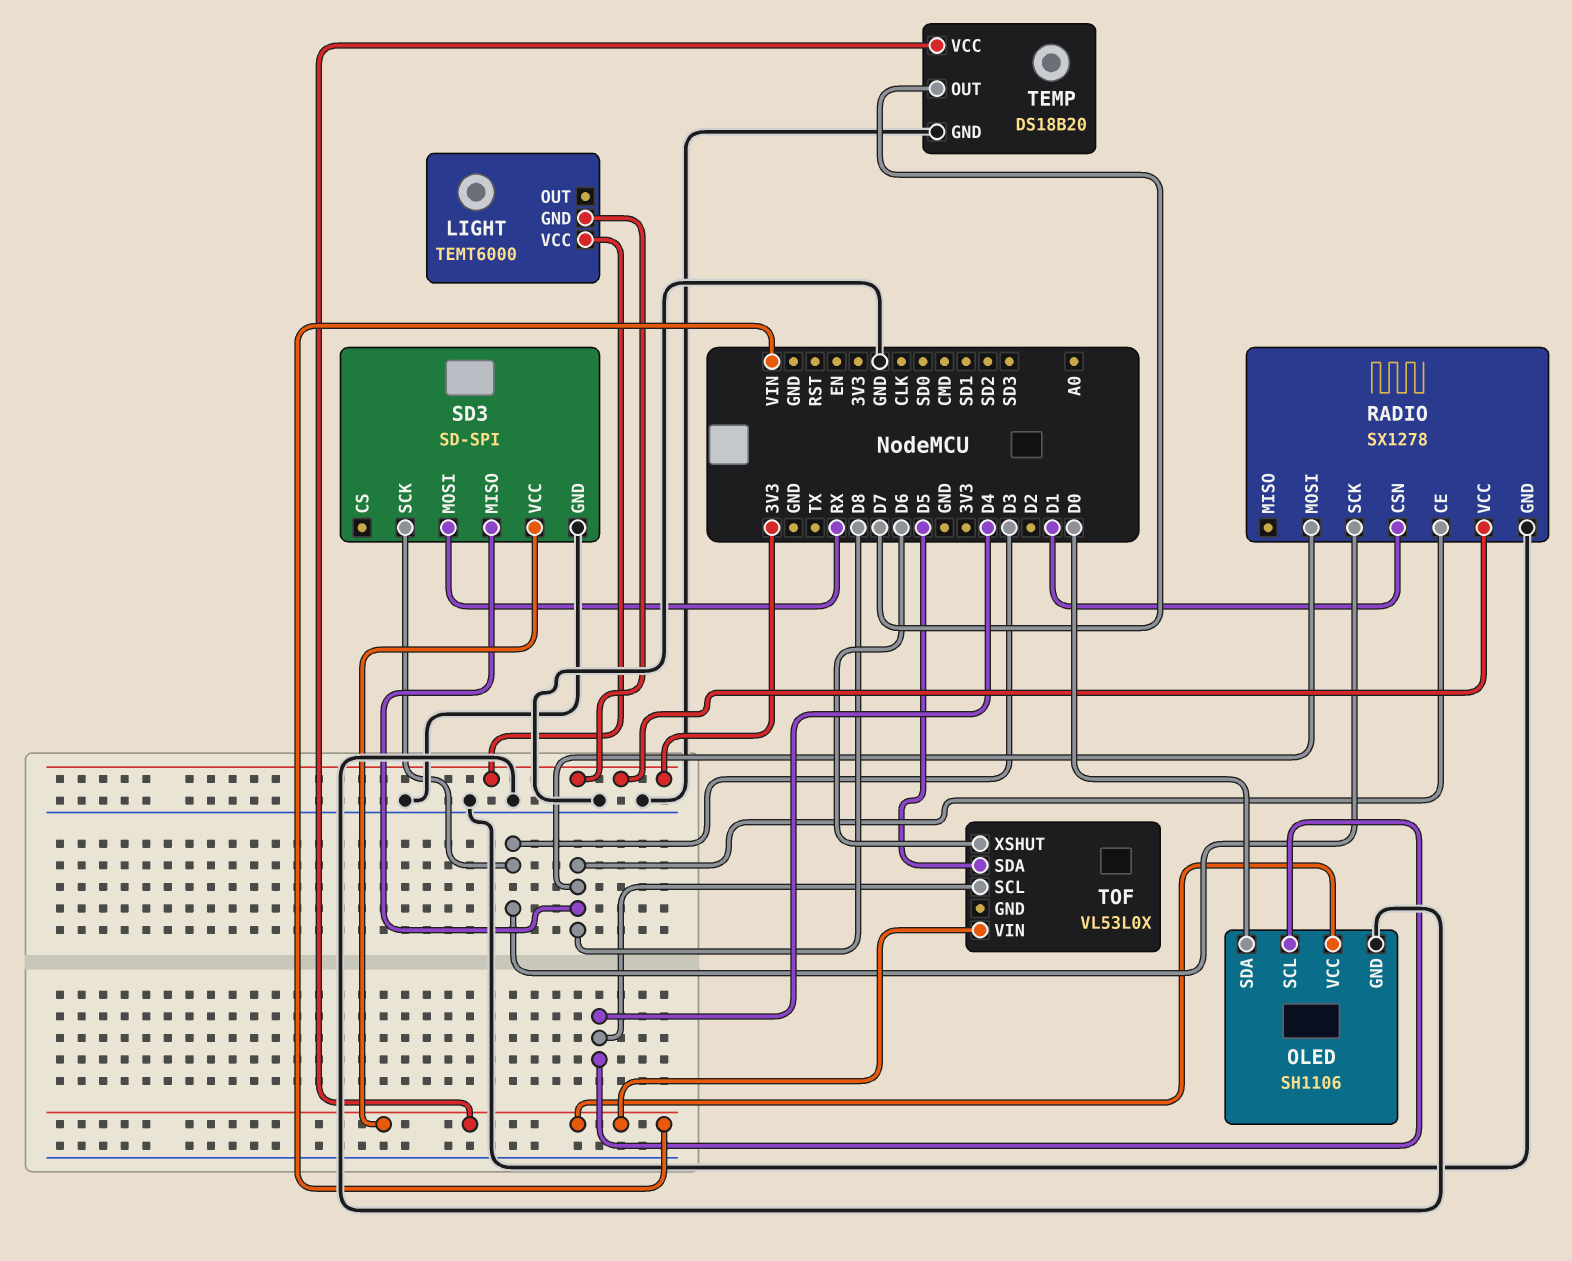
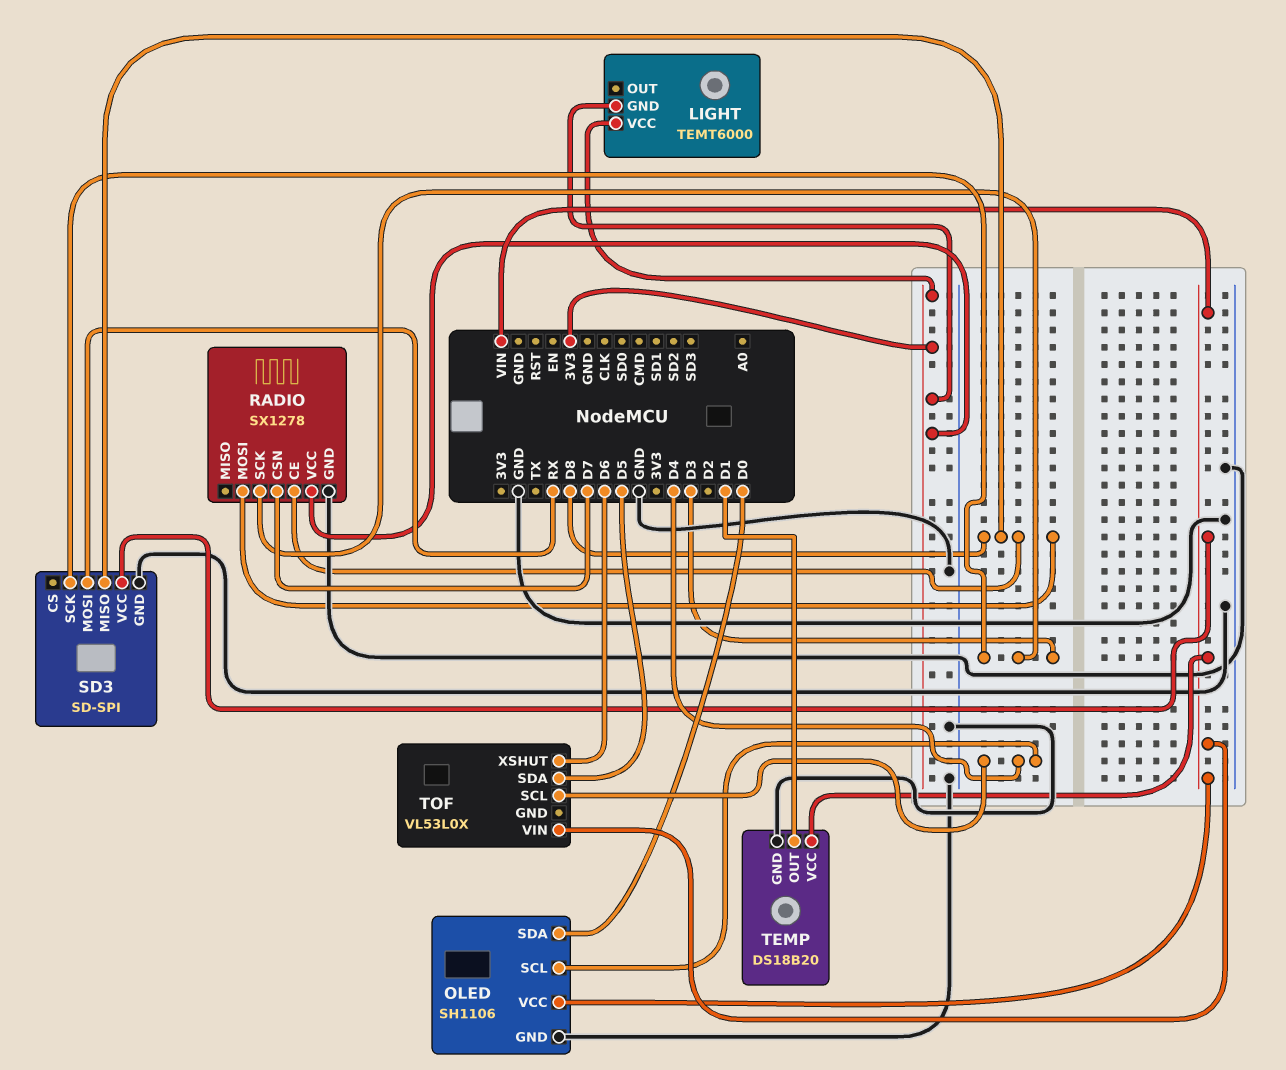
RADIO pin CSN: D1 -> D7
TEMP pin OUT: D7 -> D1

